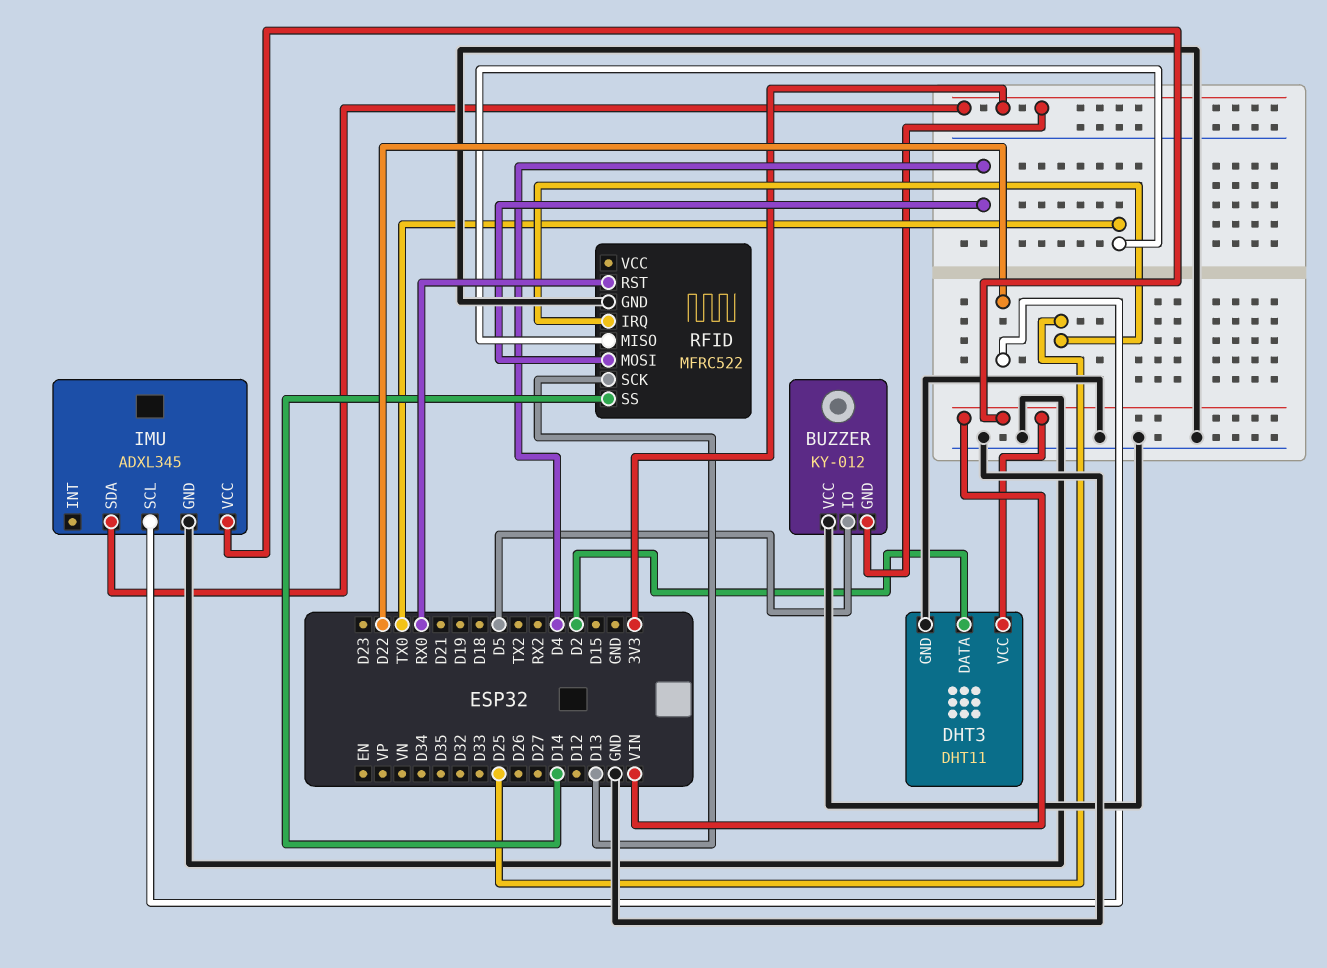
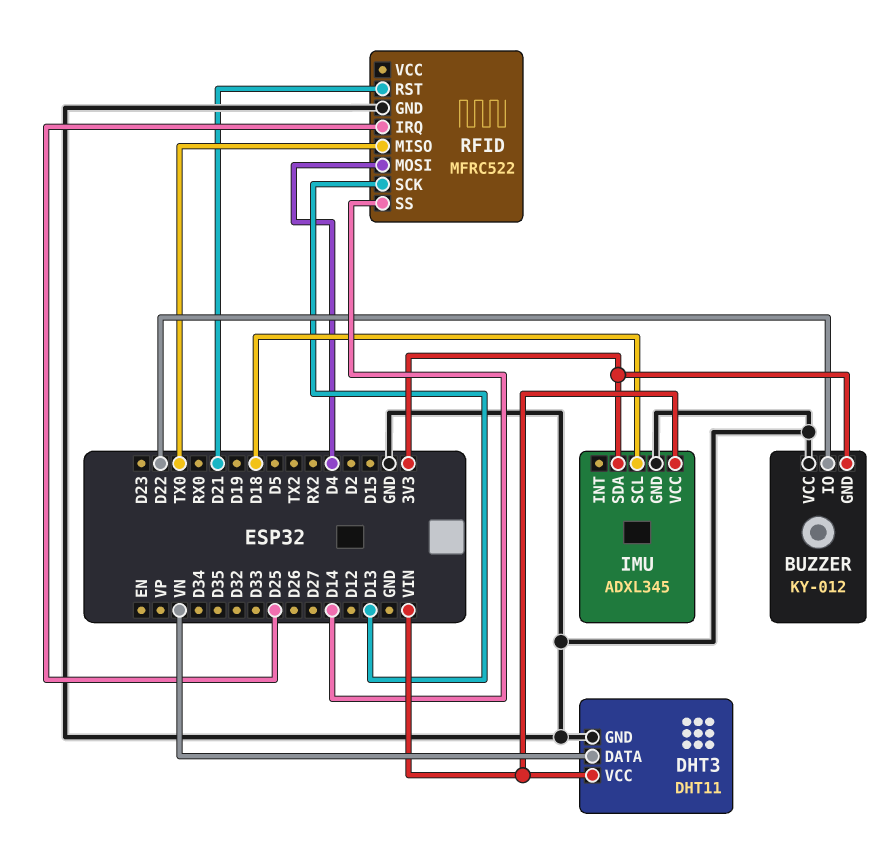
BUZZER pin IO: D5 -> D22
DHT3 pin DATA: D2 -> VN
IMU pin SCL: D22 -> D18
RFID pin RST: RX0 -> D21

